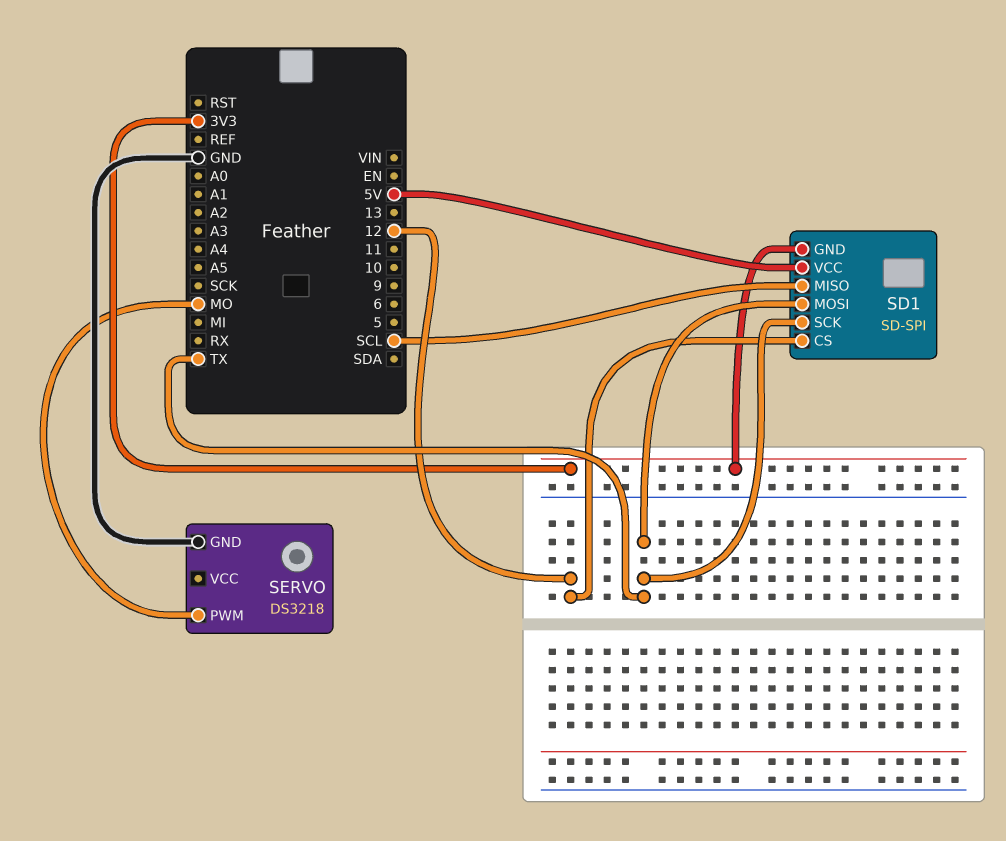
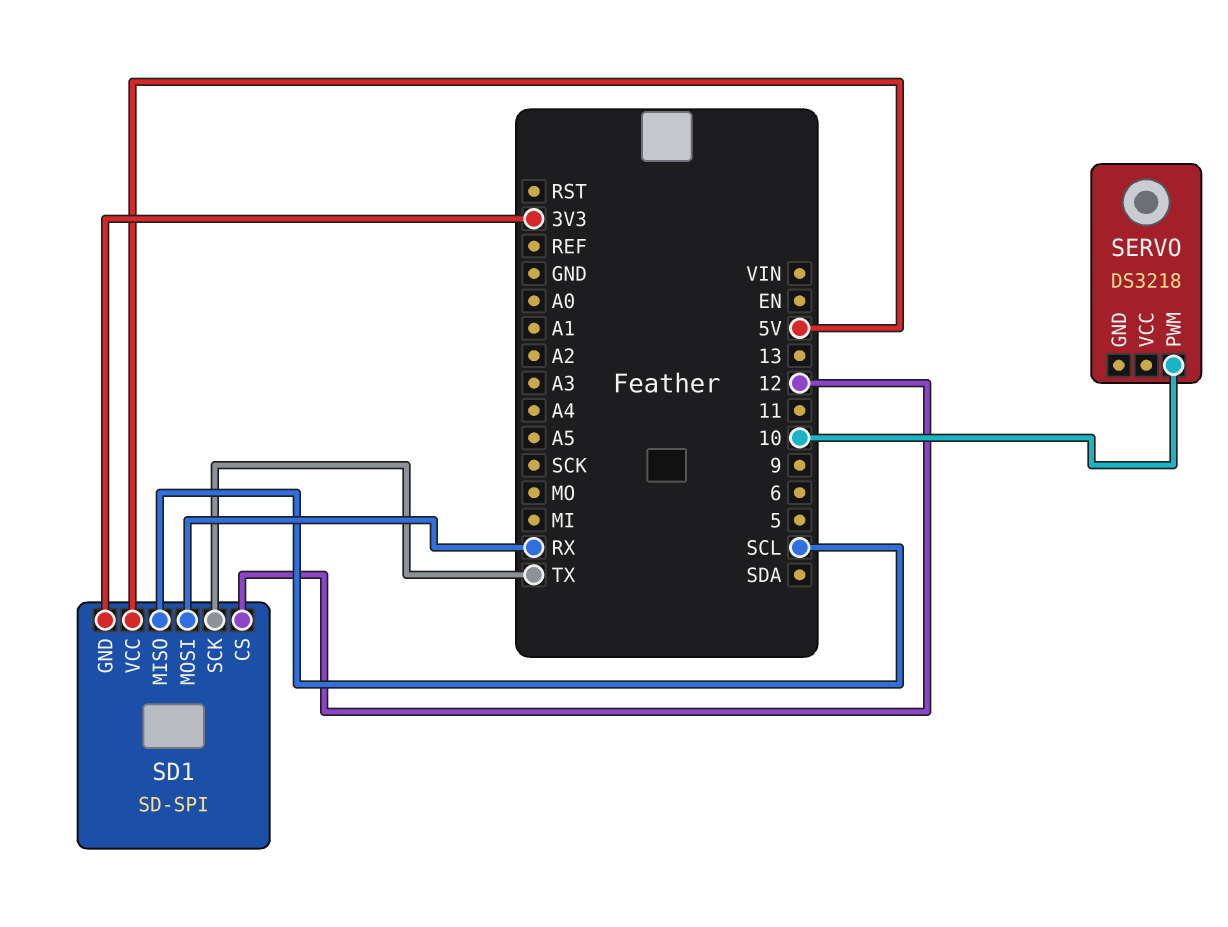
SD1 pin MOSI: TX -> RX
SERVO pin GND: GND -> none
SERVO pin PWM: MO -> 10

